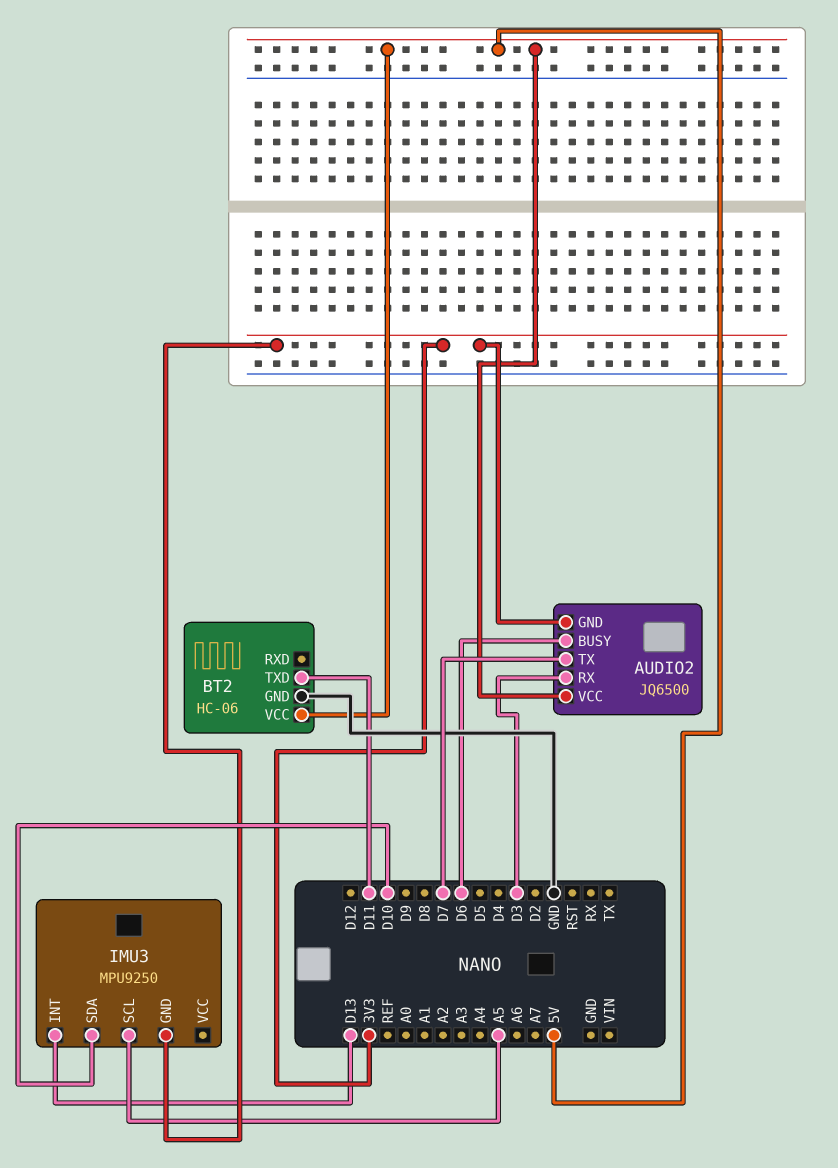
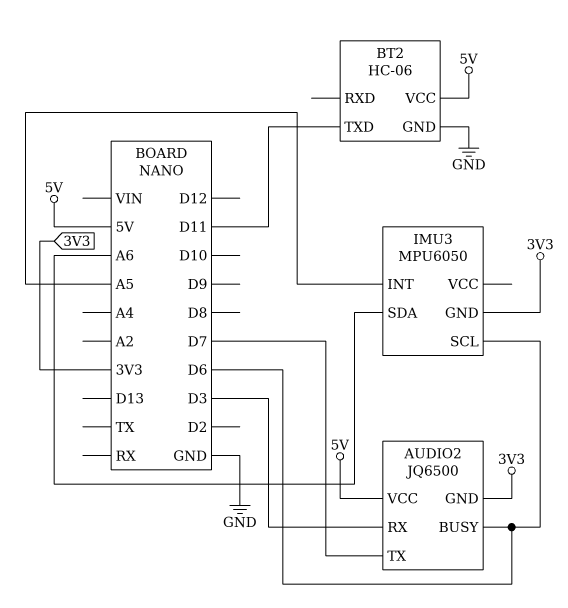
IMU3: MPU9250 -> MPU6050
IMU3 pin INT: D13 -> A5
IMU3 pin SCL: A5 -> D6
IMU3 pin SDA: D10 -> A6

